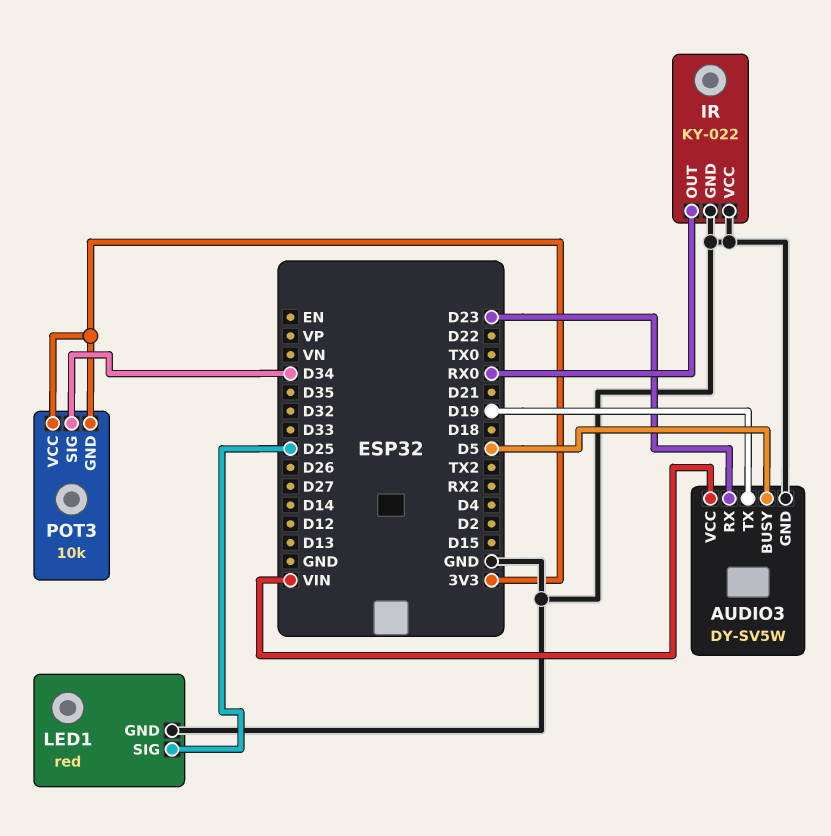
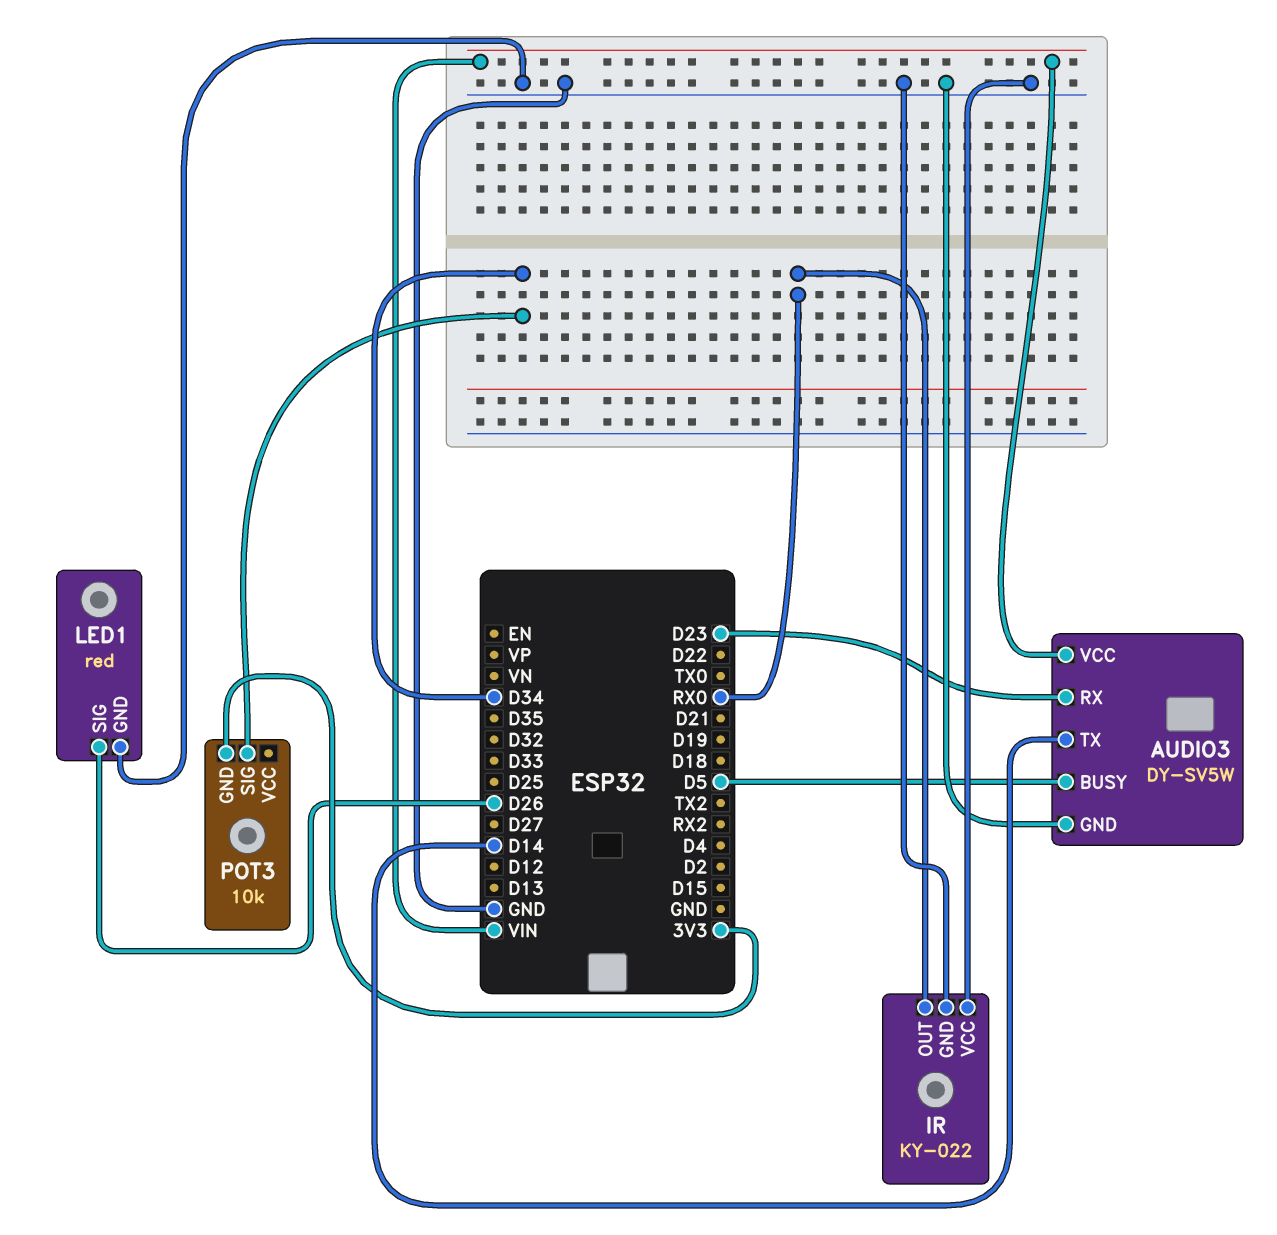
AUDIO3 pin TX: D19 -> D14
LED1 pin SIG: D25 -> D26
POT3 pin VCC: 3V3 -> none

